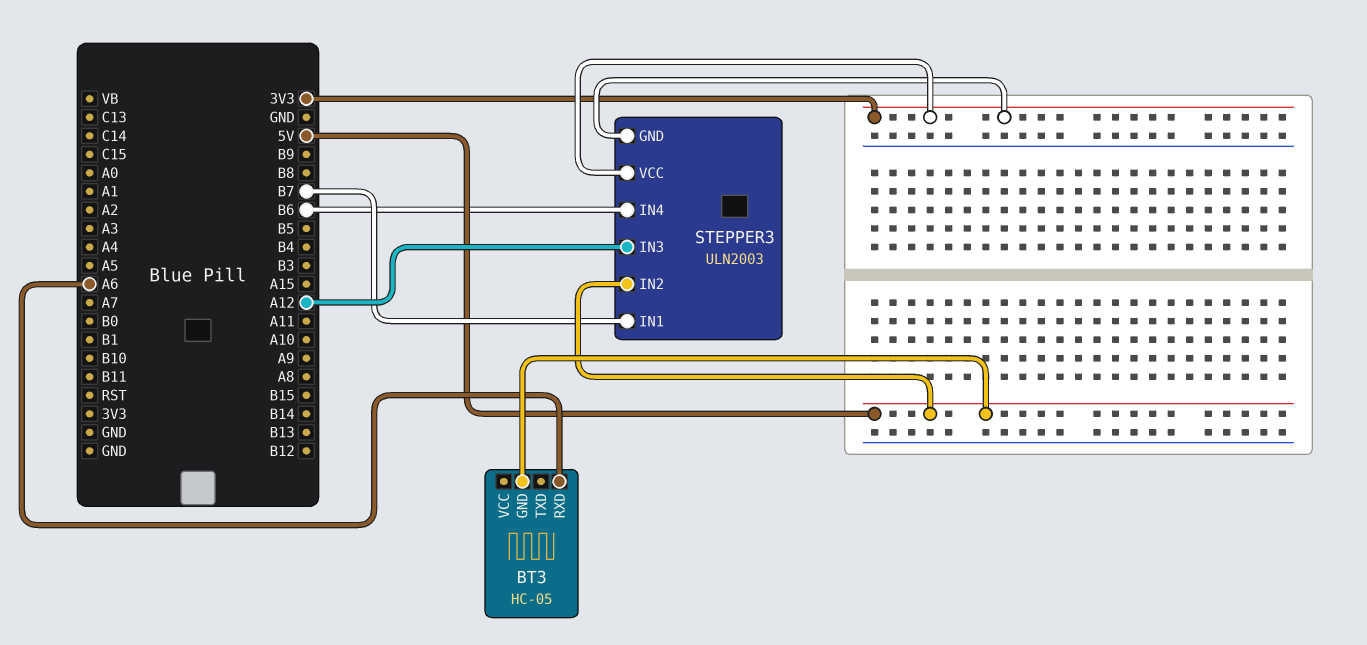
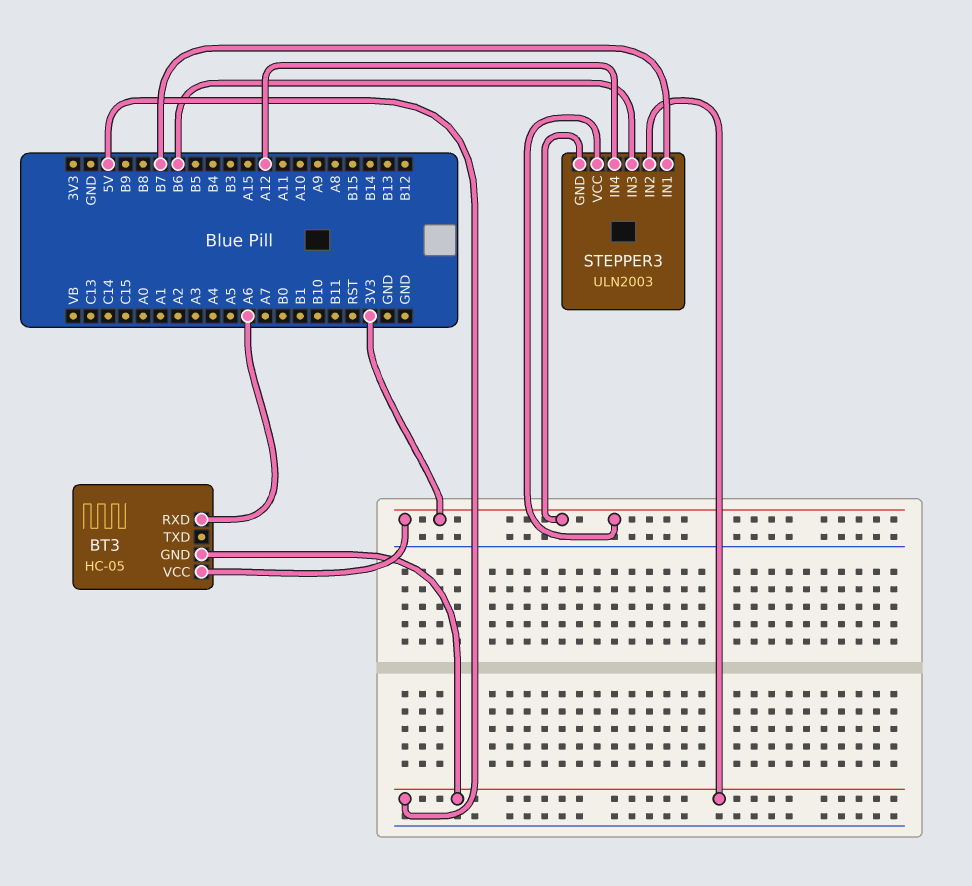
BT3 pin VCC: none -> 3V3
STEPPER3 pin IN3: A12 -> B6
STEPPER3 pin IN4: B6 -> A12

